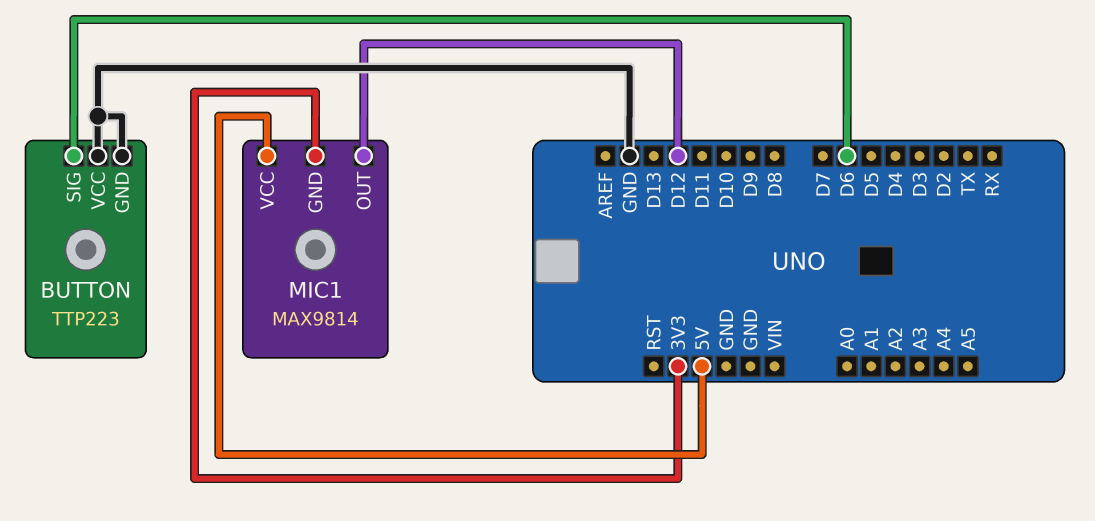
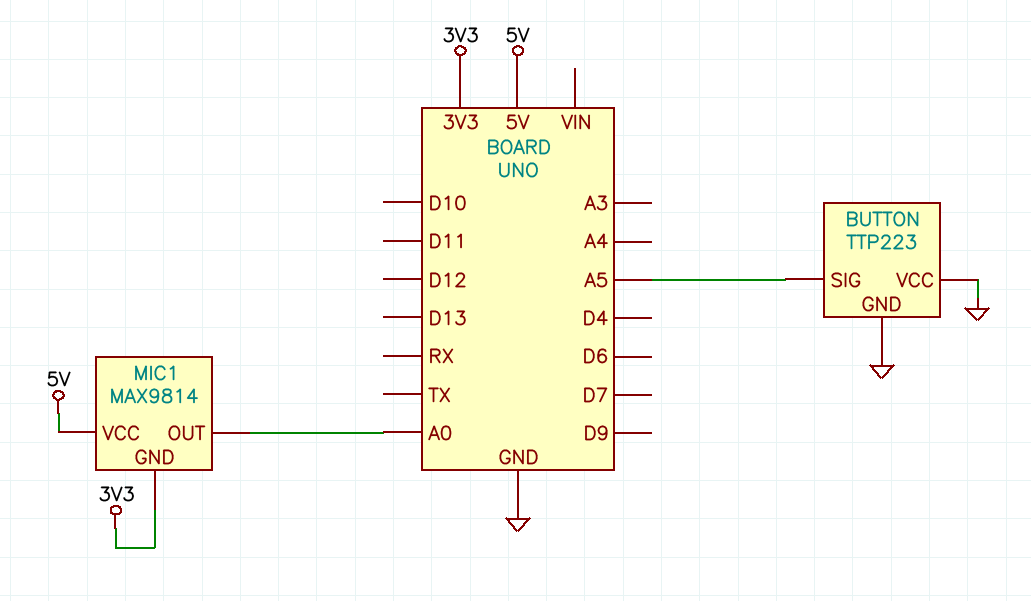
BUTTON pin SIG: D6 -> A5
MIC1 pin OUT: D12 -> A0

